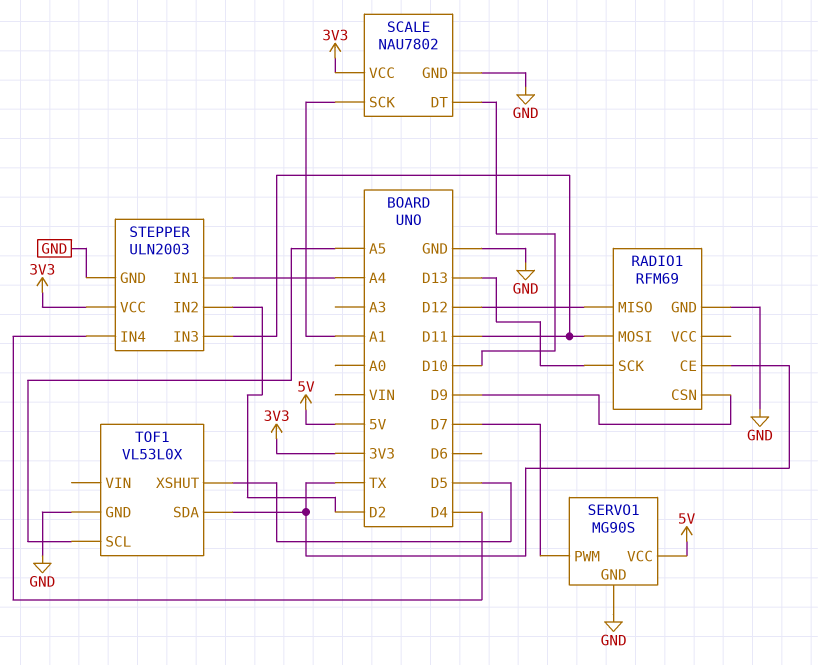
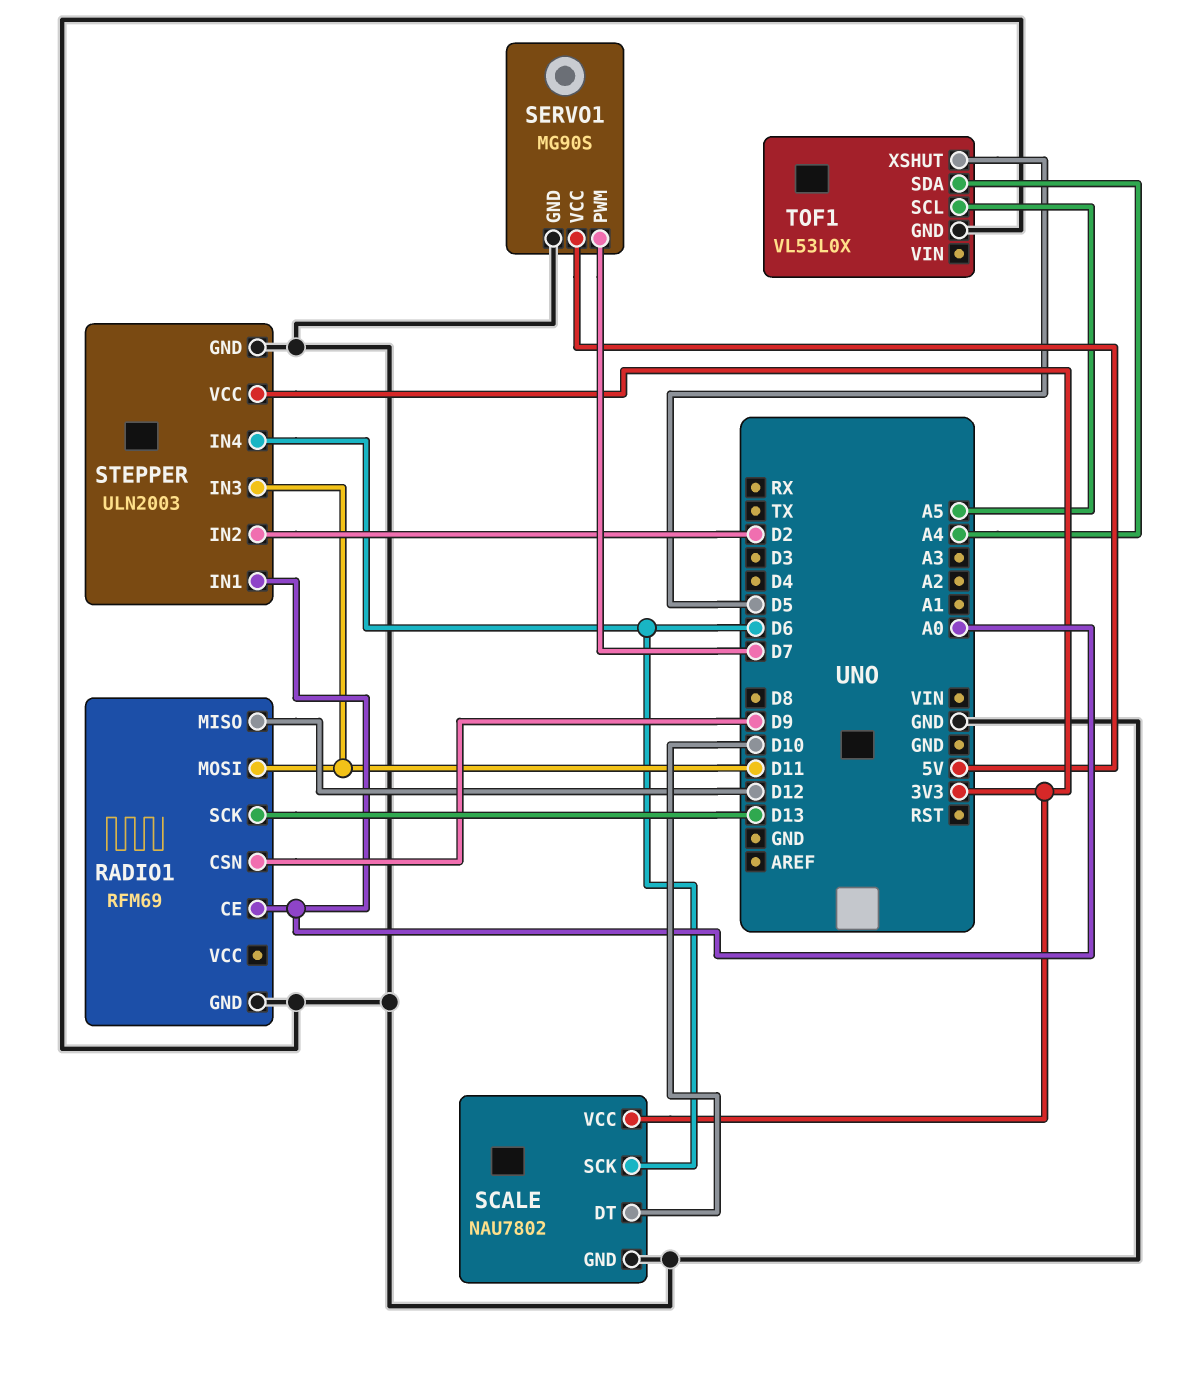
RADIO1 pin CE: TX -> A0
SCALE pin SCK: A1 -> D6
STEPPER pin IN1: A4 -> A0
STEPPER pin IN4: D4 -> D6
TOF1 pin SDA: TX -> A4

